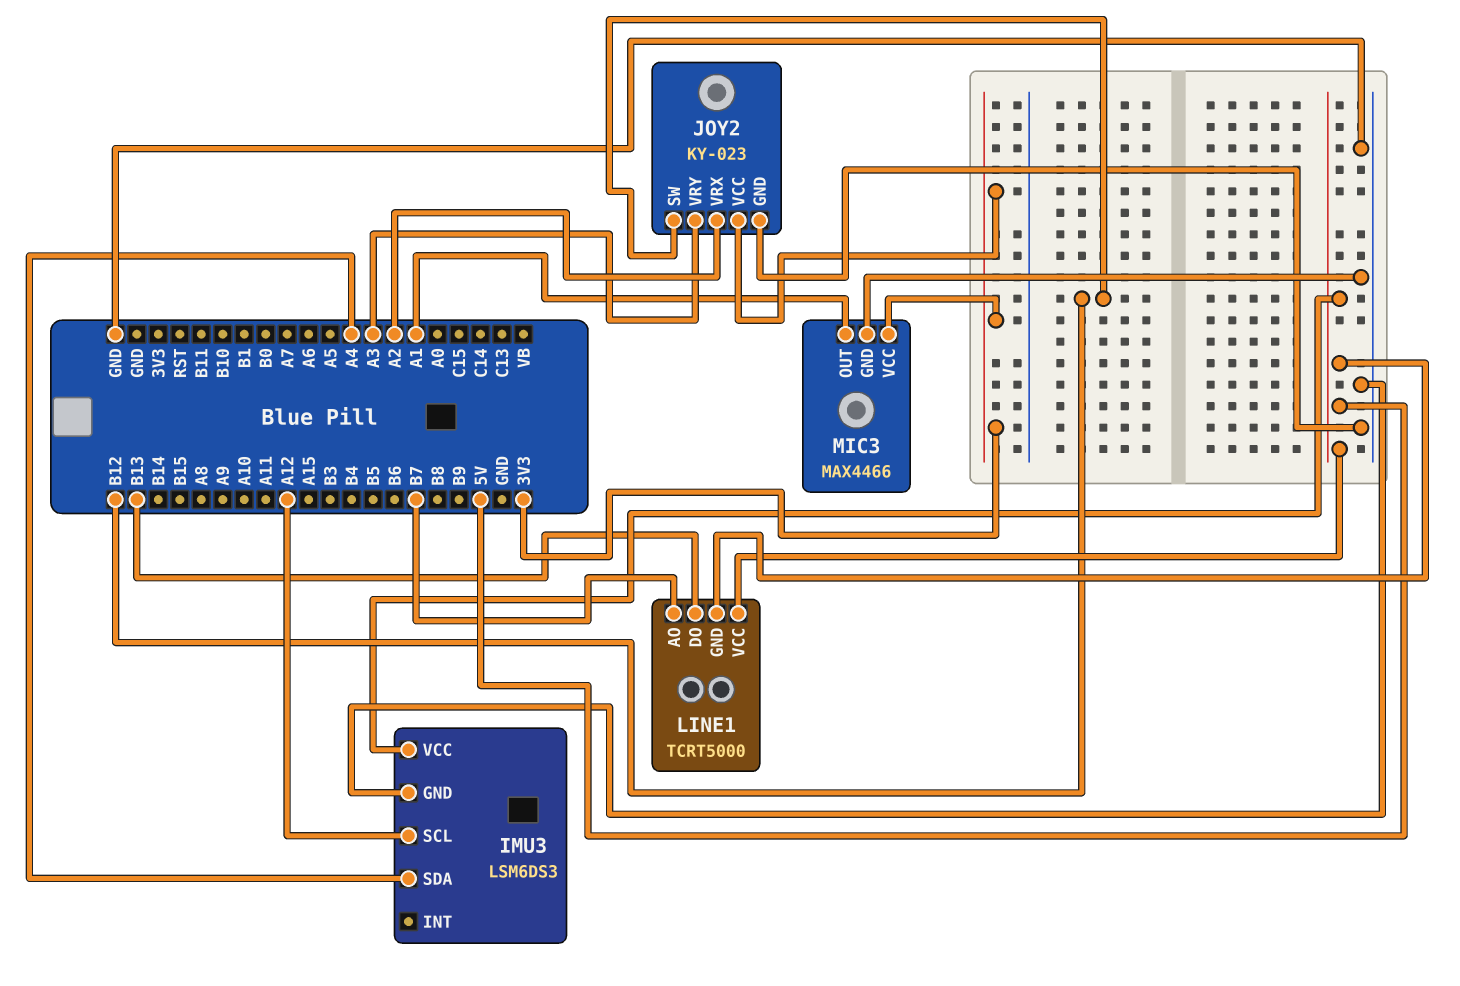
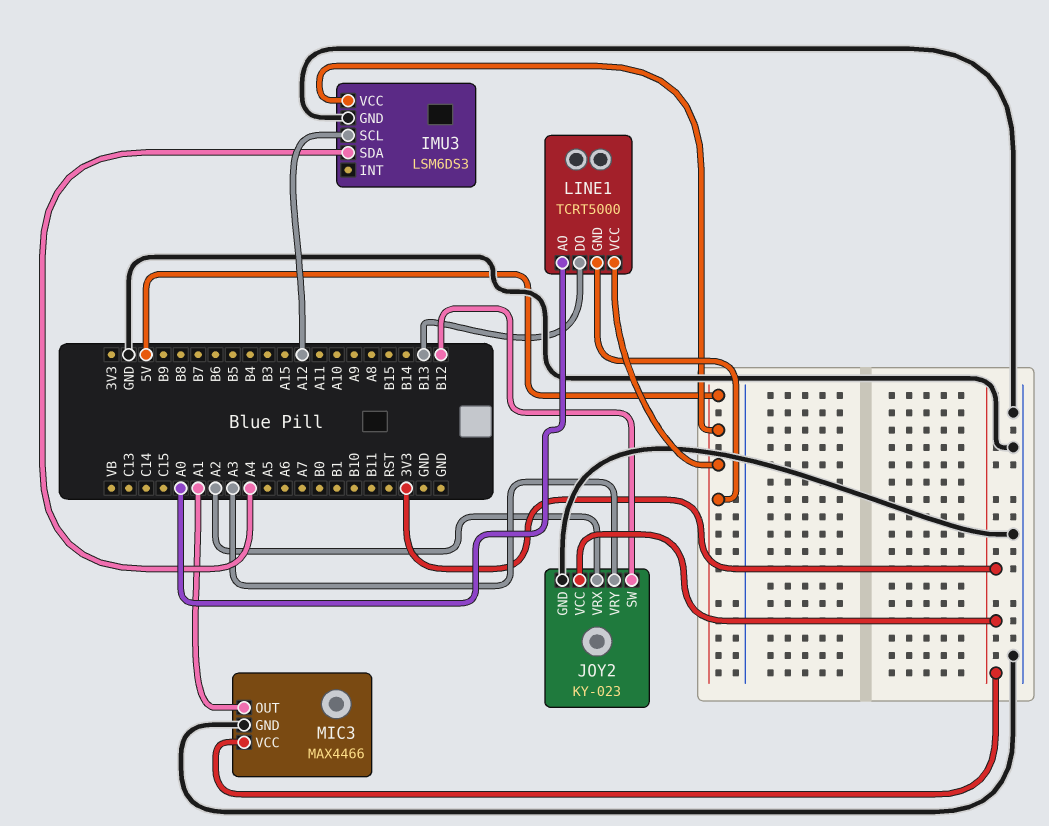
LINE1 pin AO: B7 -> A0

